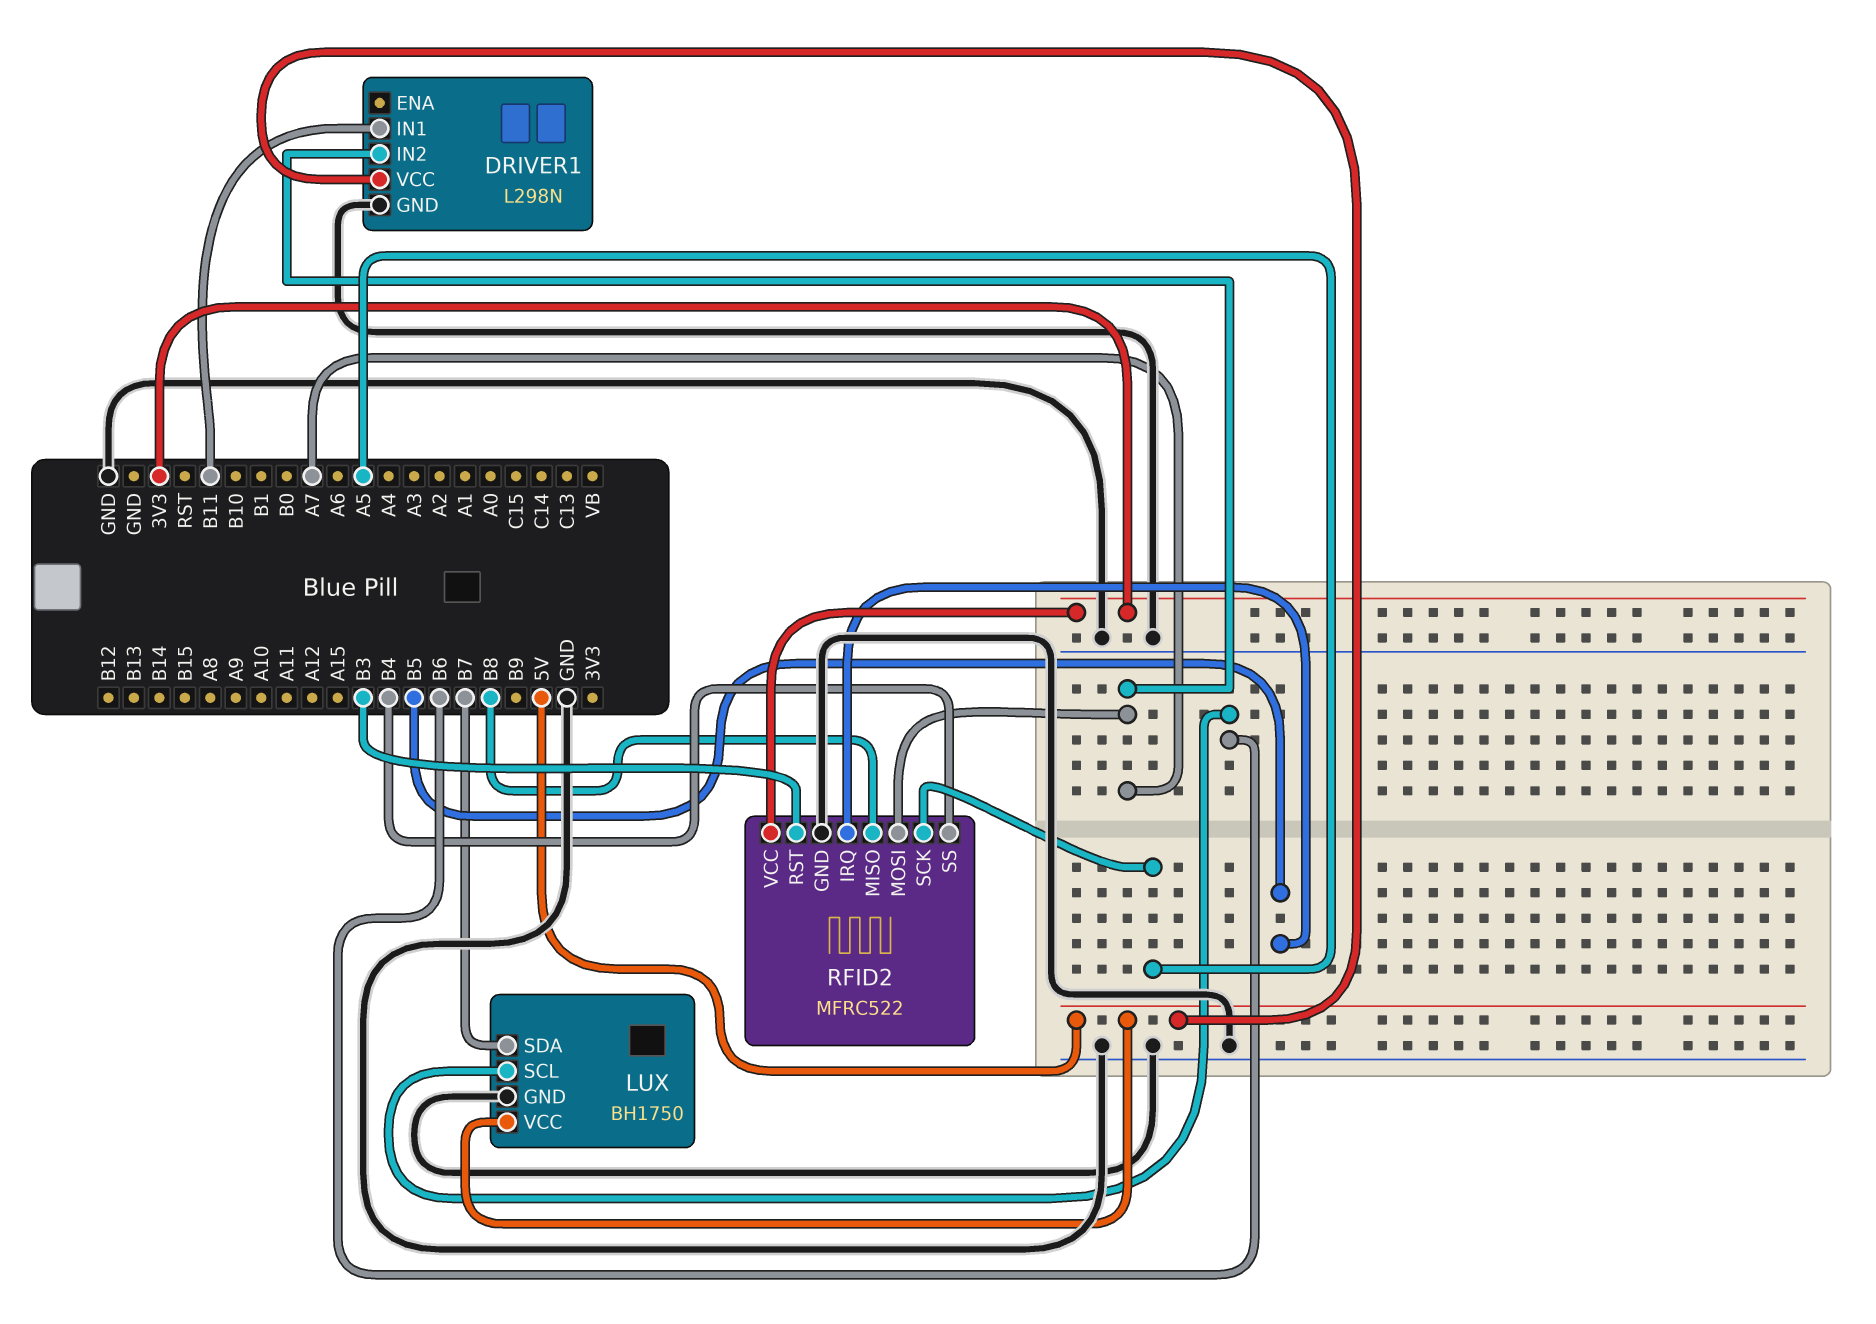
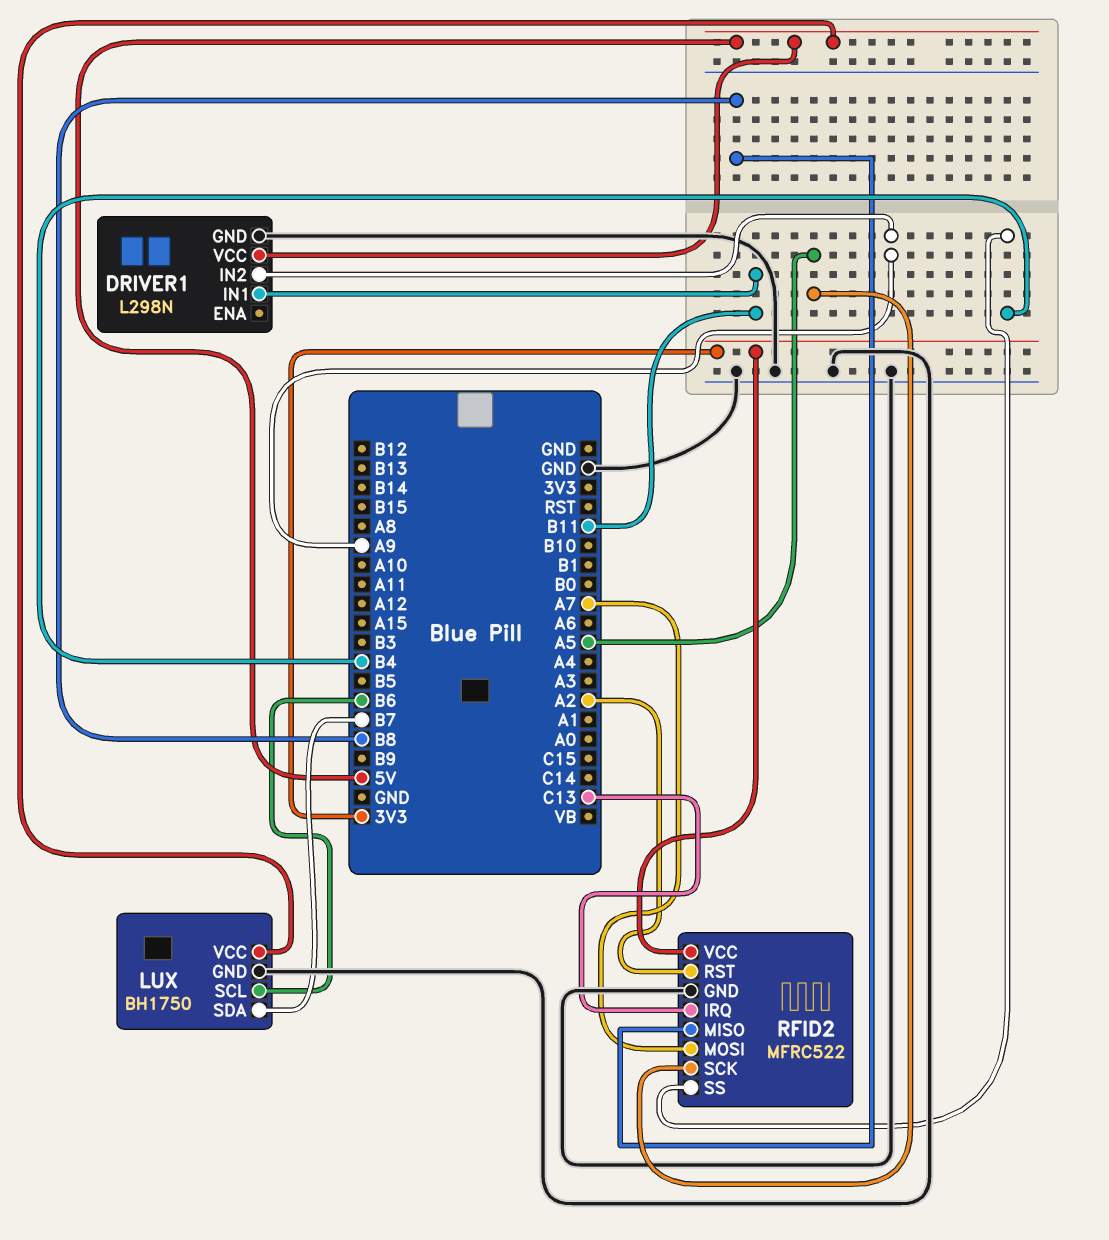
DRIVER1 pin IN2: A7 -> A9
RFID2 pin IRQ: B5 -> C13
RFID2 pin RST: B3 -> A2

